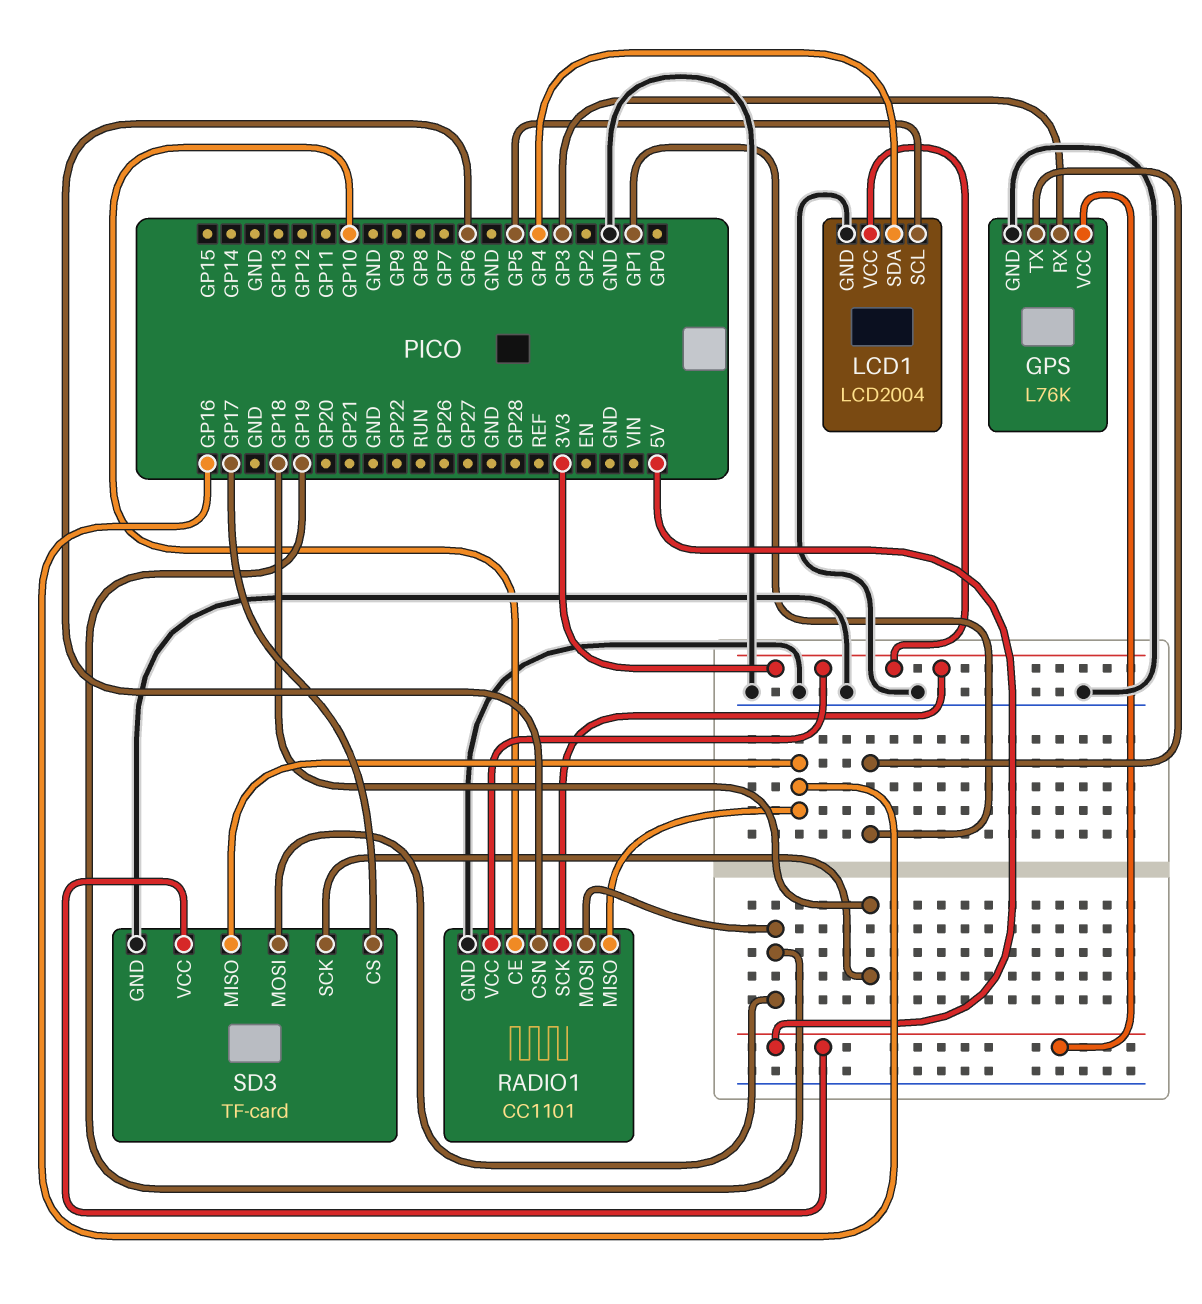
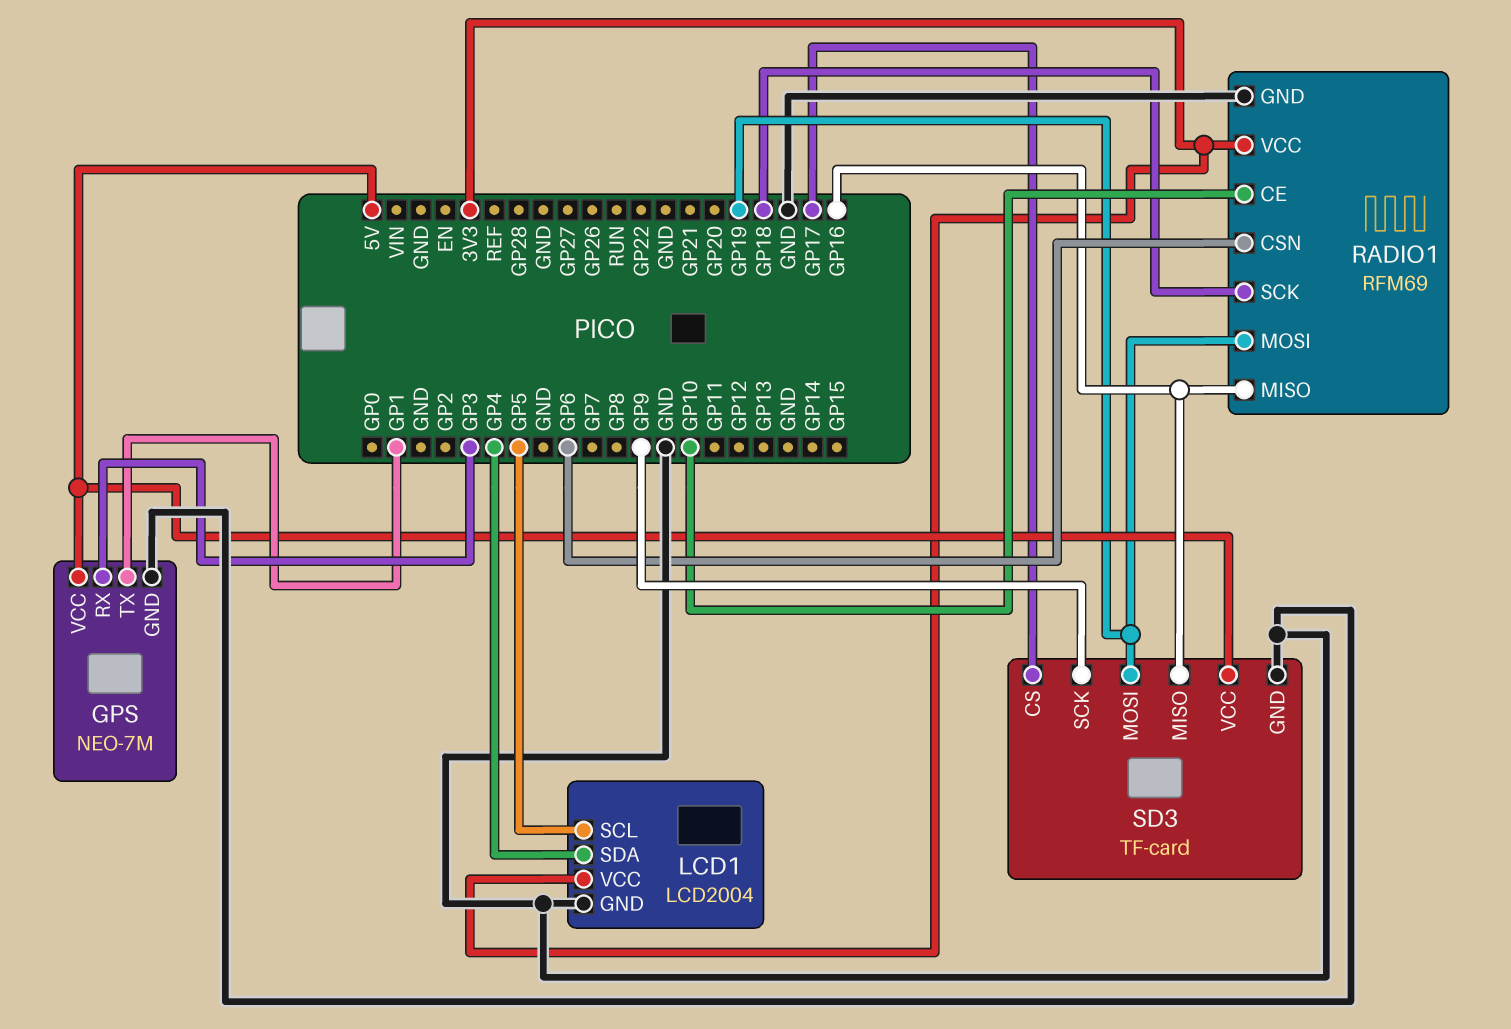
GPS: L76K -> NEO-7M
RADIO1: CC1101 -> RFM69
RADIO1 pin SCK: 3V3 -> GP18
SD3 pin SCK: GP18 -> GP9

